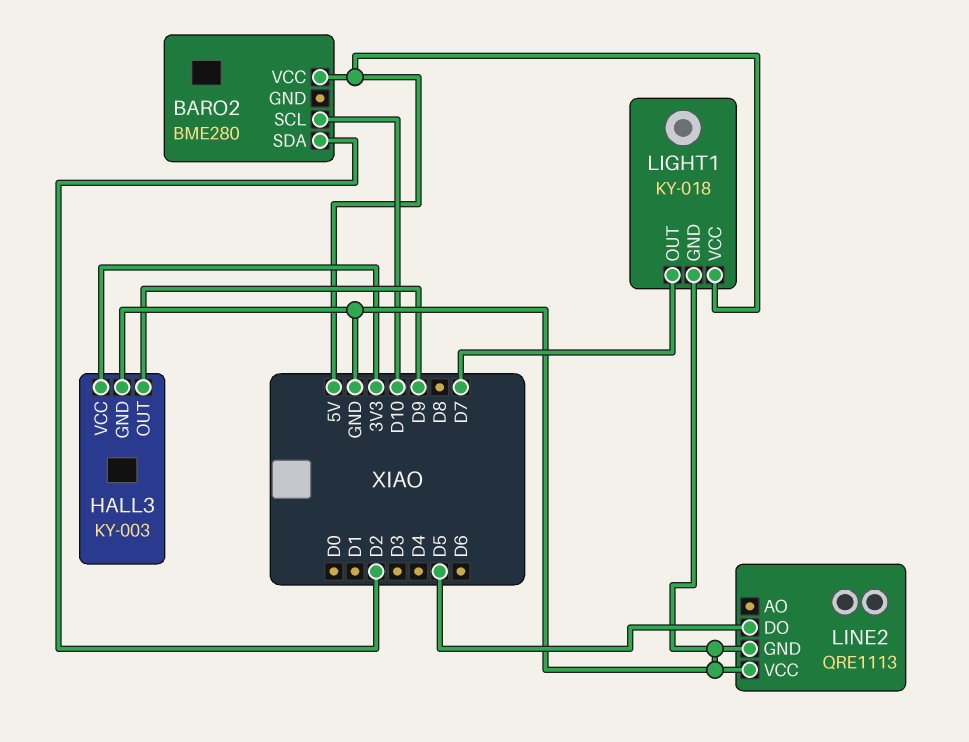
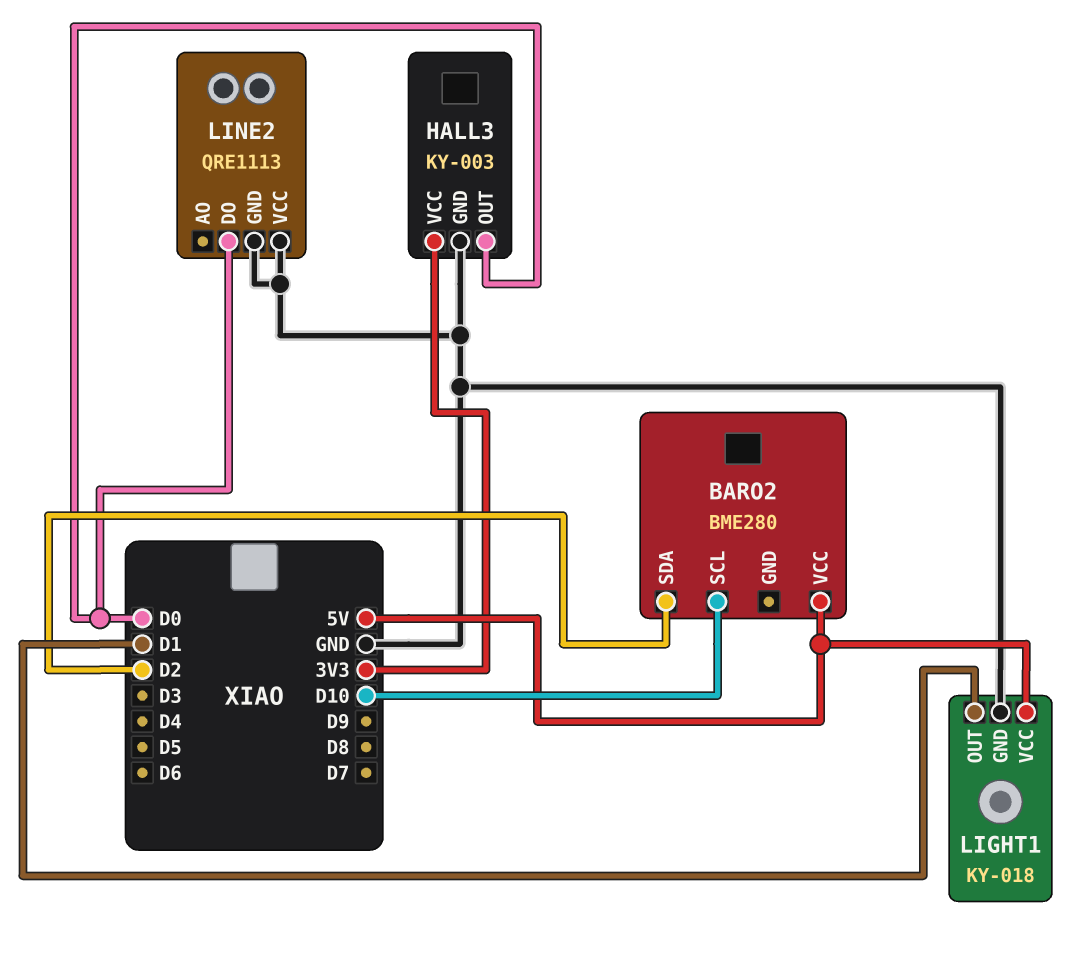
HALL3 pin OUT: D9 -> D0
LIGHT1 pin OUT: D7 -> D1
LINE2 pin DO: D5 -> D0

